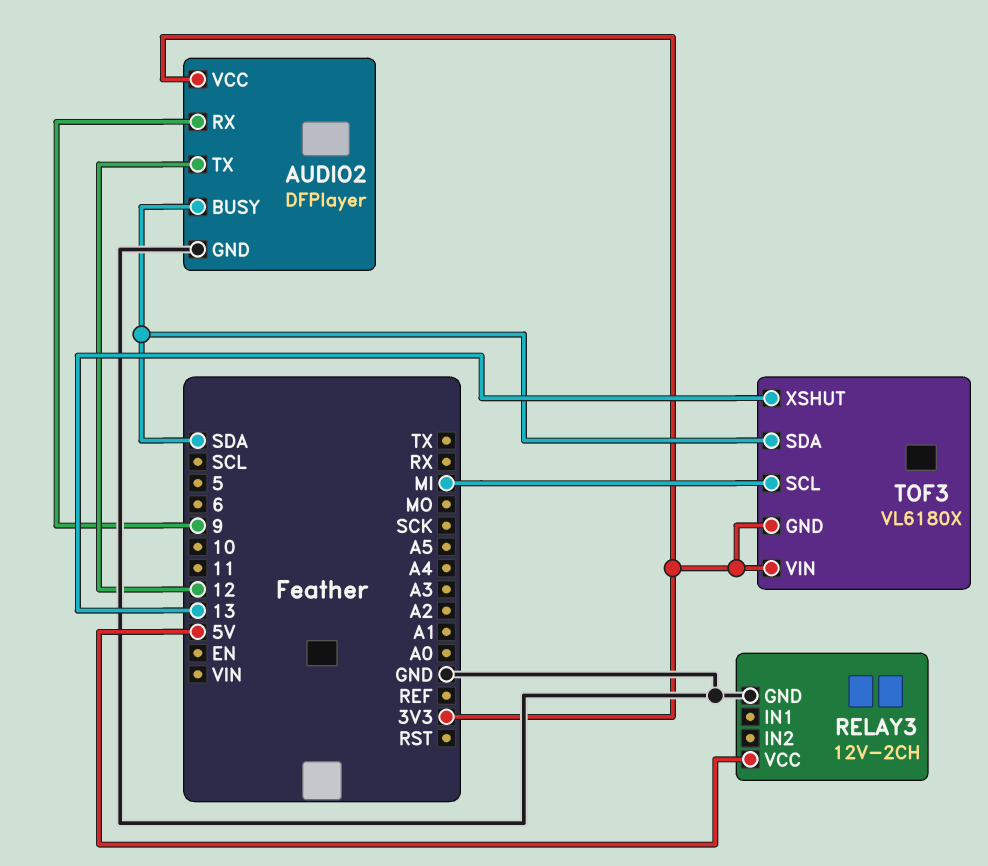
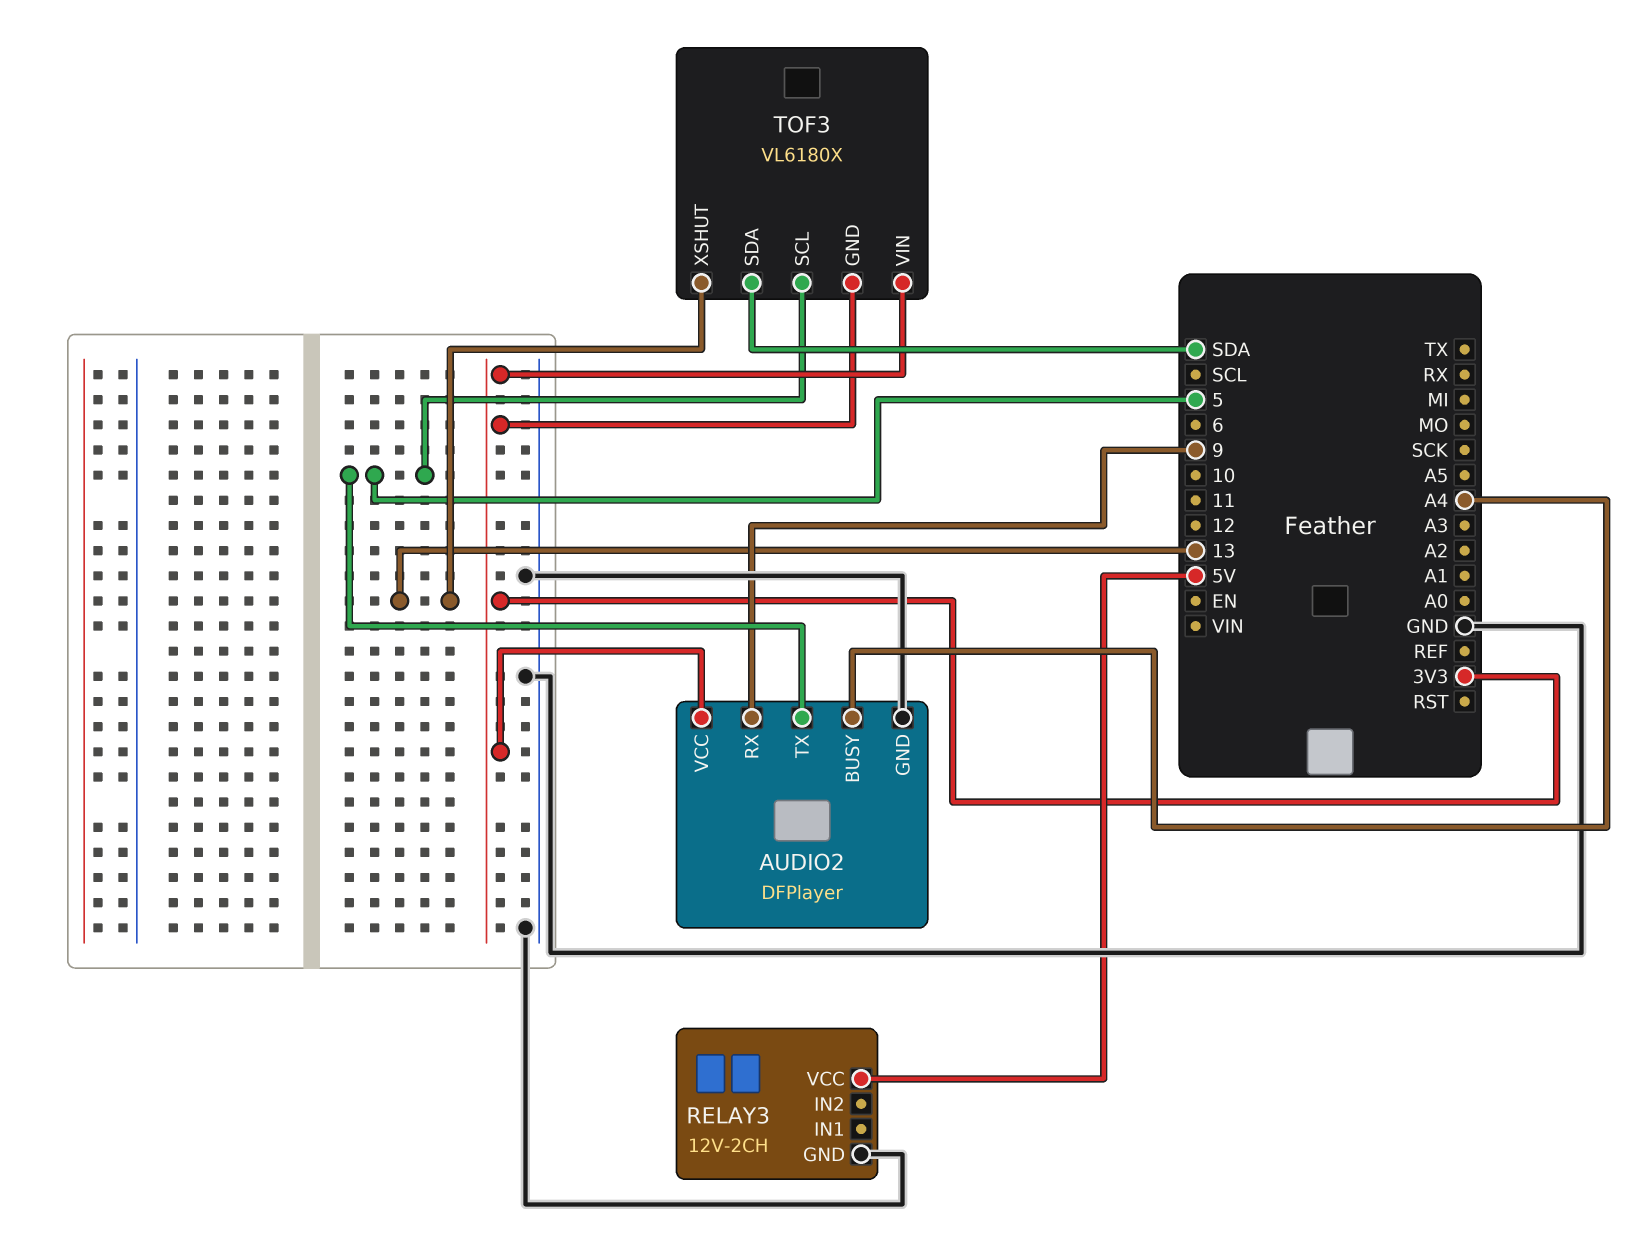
AUDIO2 pin BUSY: SDA -> A4
AUDIO2 pin TX: 12 -> 5
TOF3 pin SCL: MI -> 5

